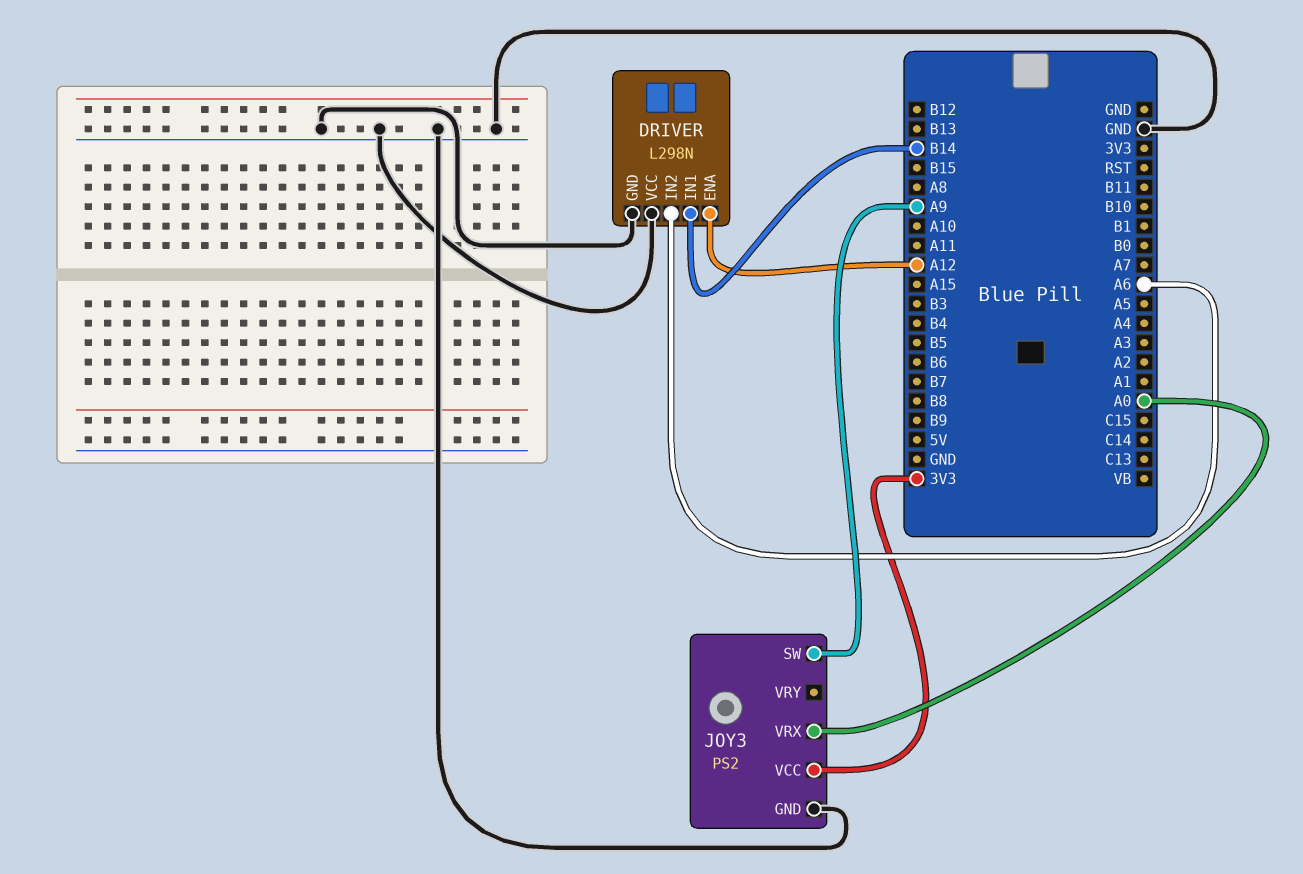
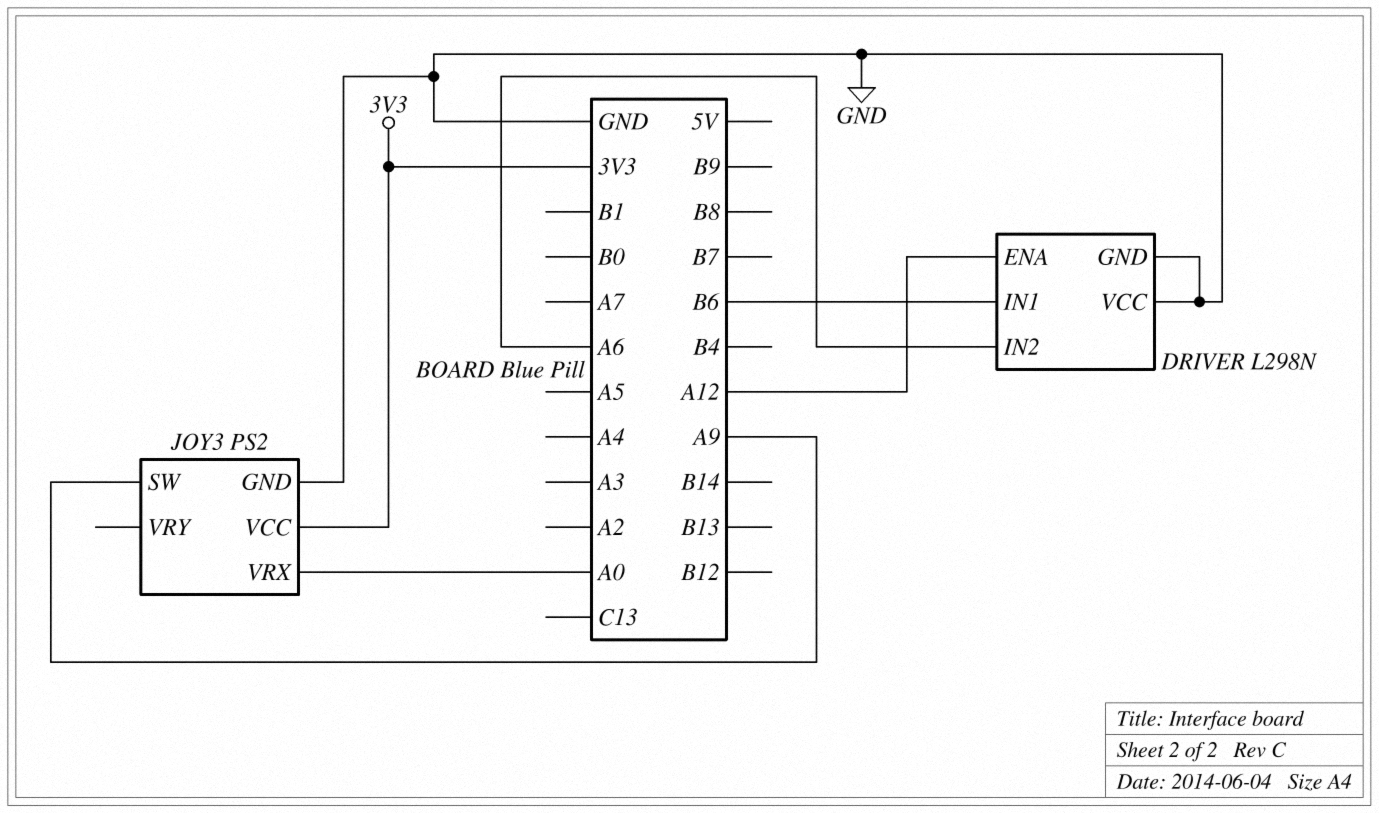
DRIVER pin IN1: B14 -> B6

